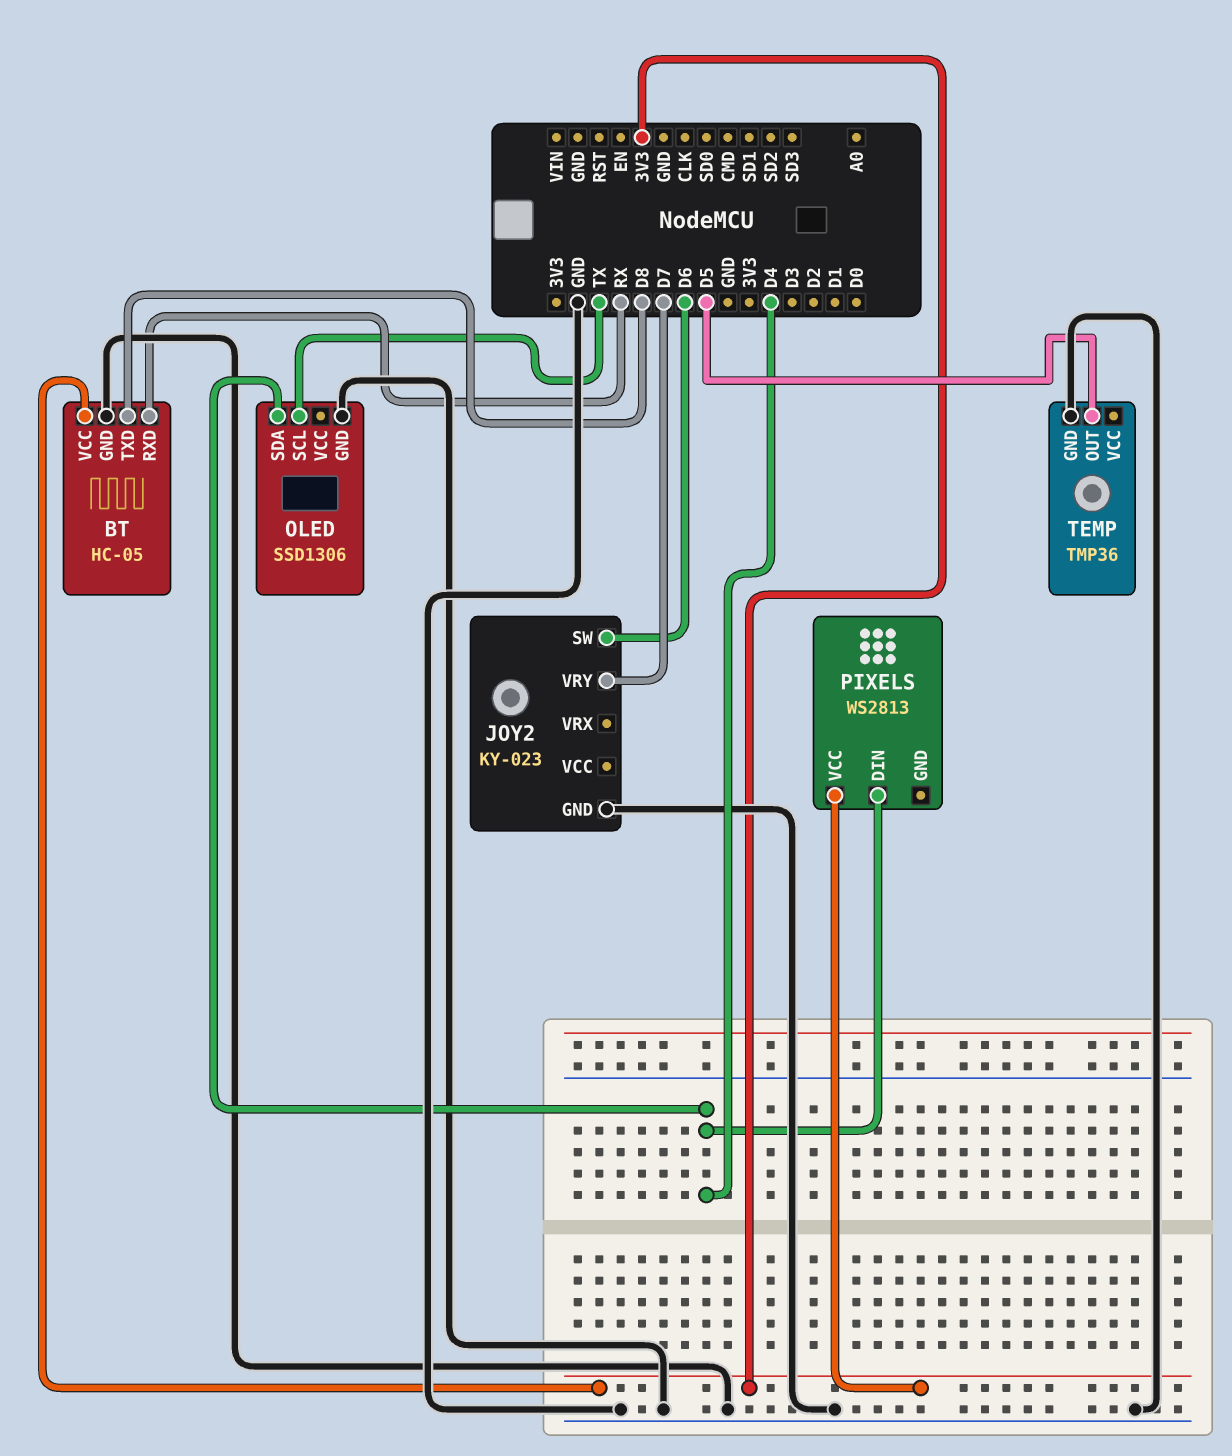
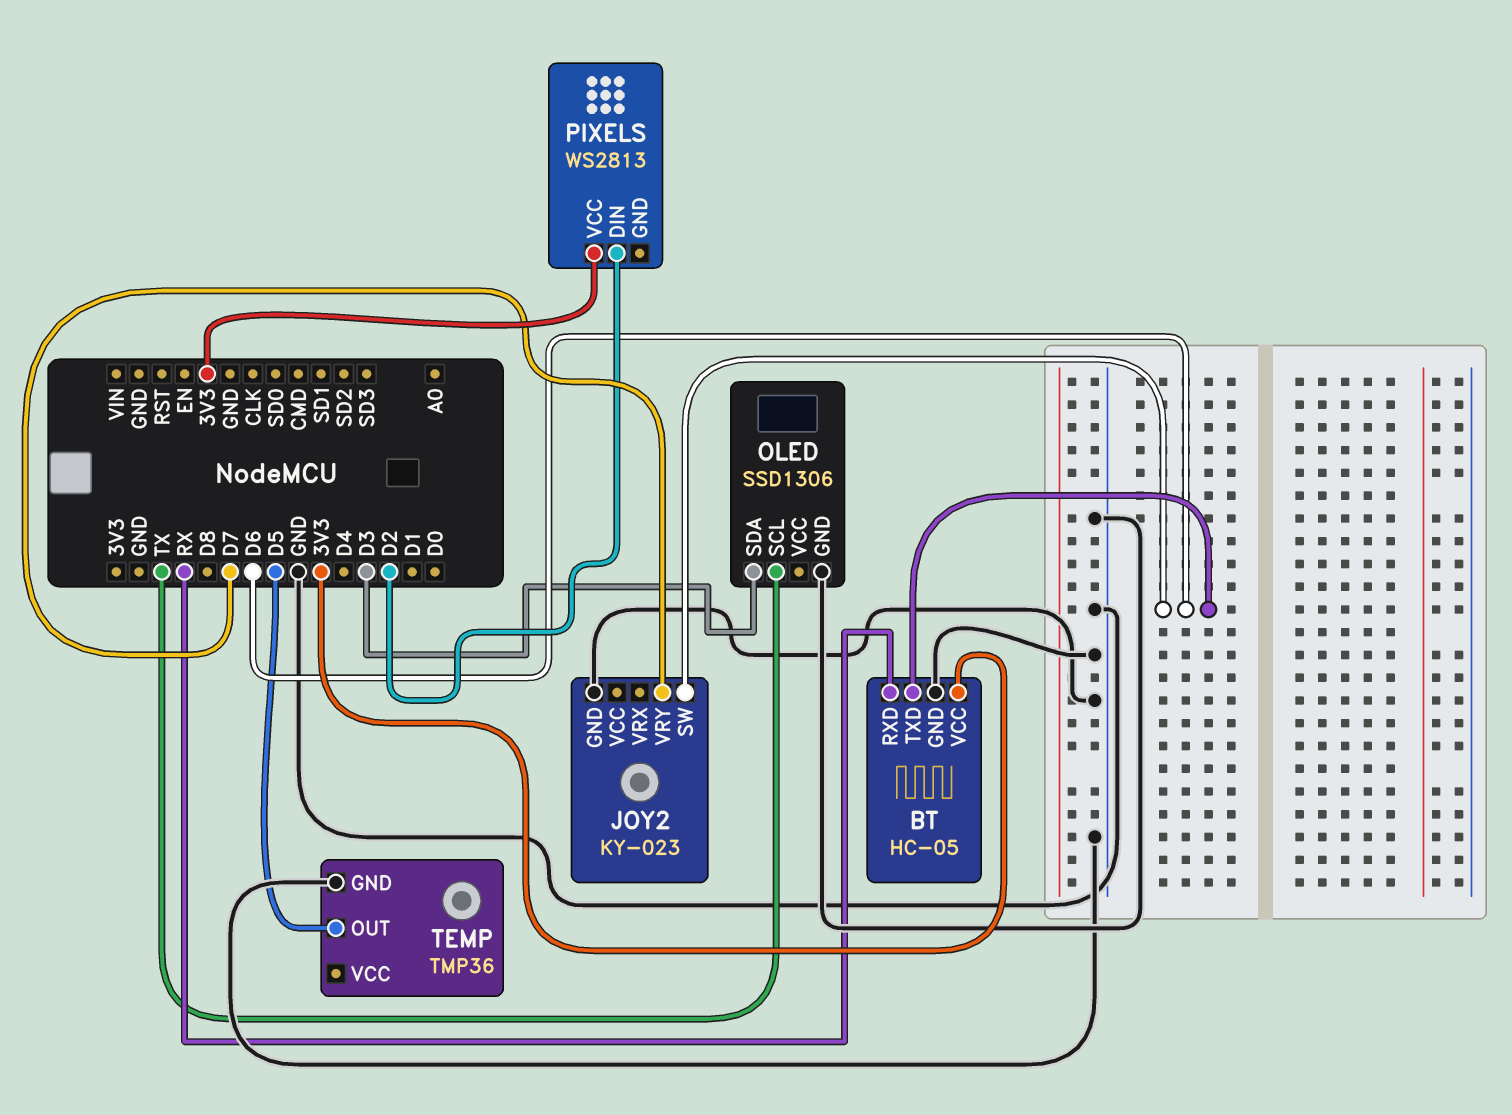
BT pin TXD: D8 -> D6
OLED pin SDA: D4 -> D3
PIXELS pin DIN: D4 -> D2

